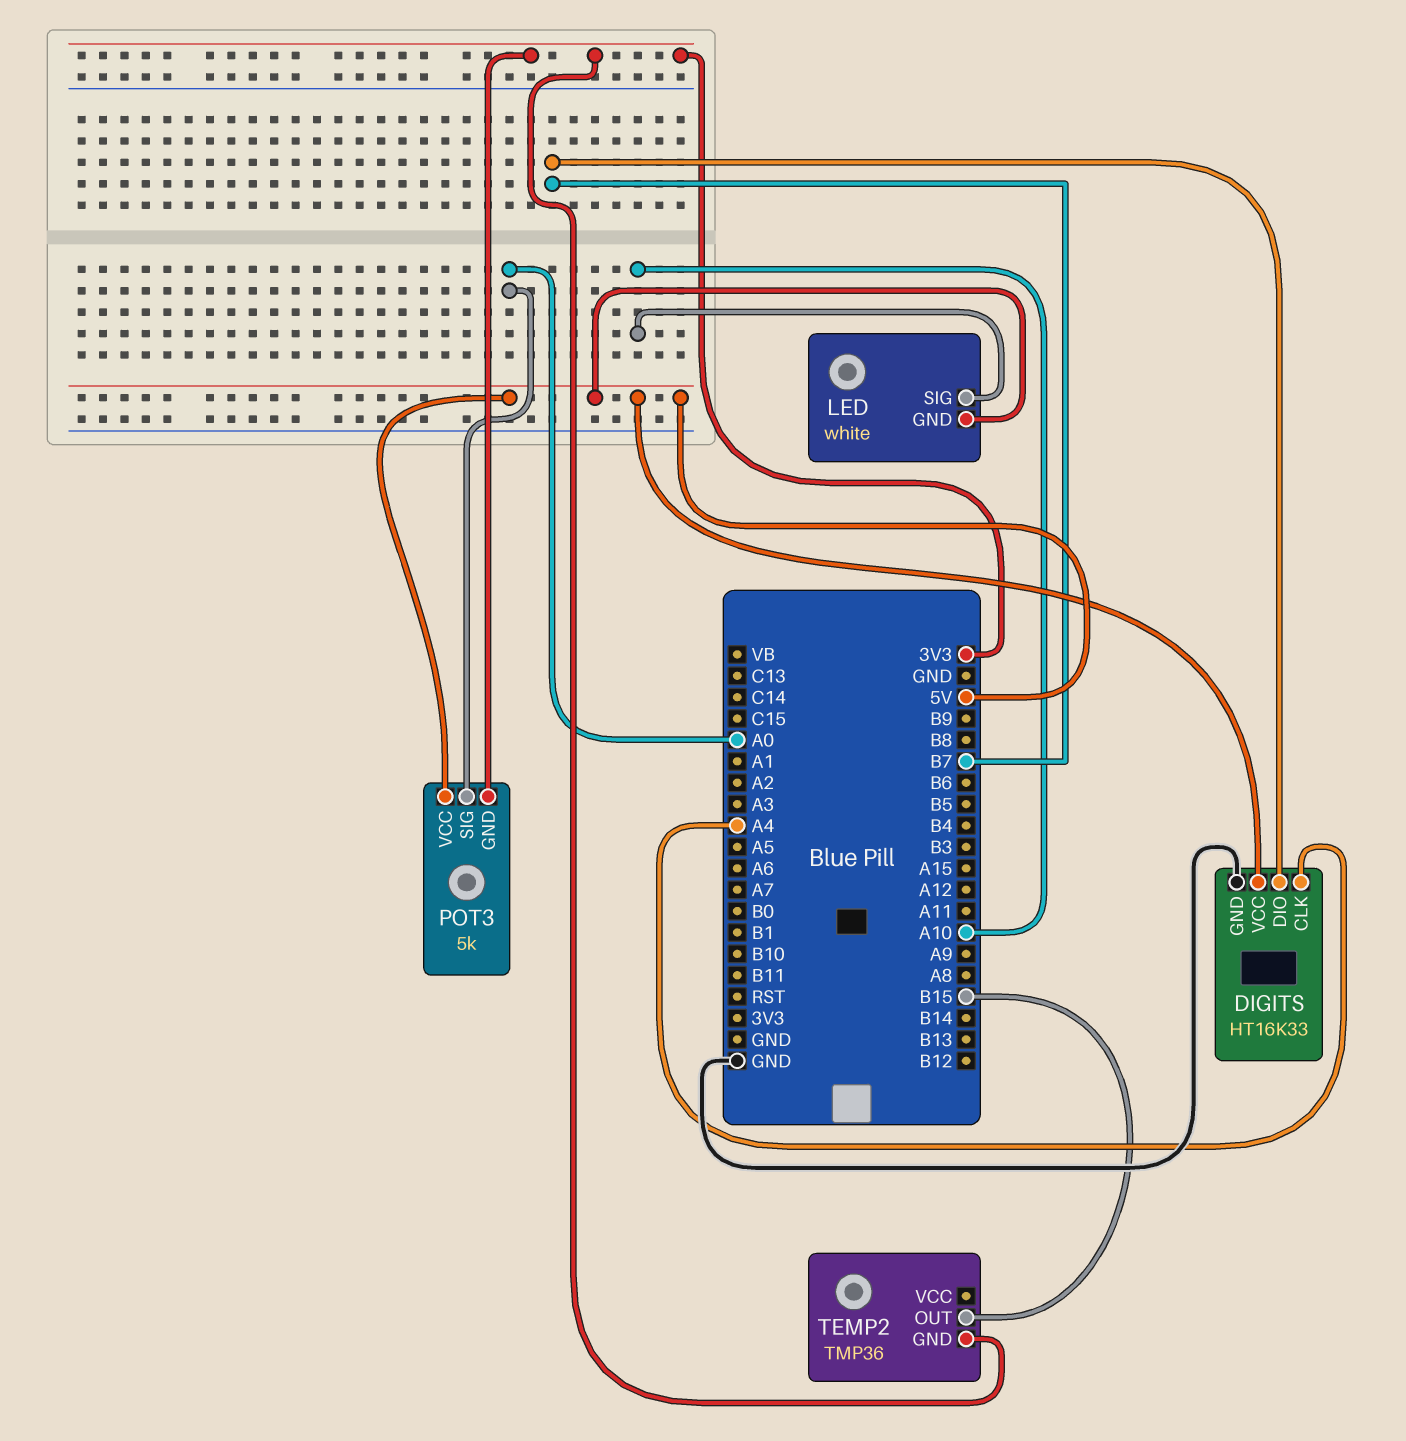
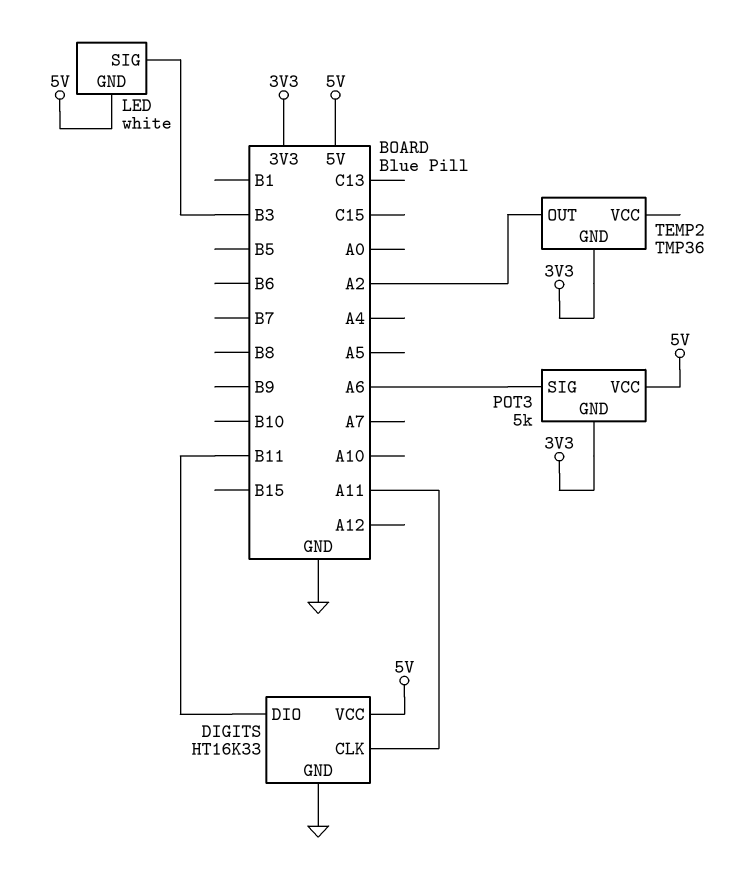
DIGITS pin CLK: A4 -> A11
DIGITS pin DIO: B7 -> B11
LED pin SIG: A10 -> B3
POT3 pin SIG: A0 -> A6
TEMP2 pin OUT: B15 -> A2

